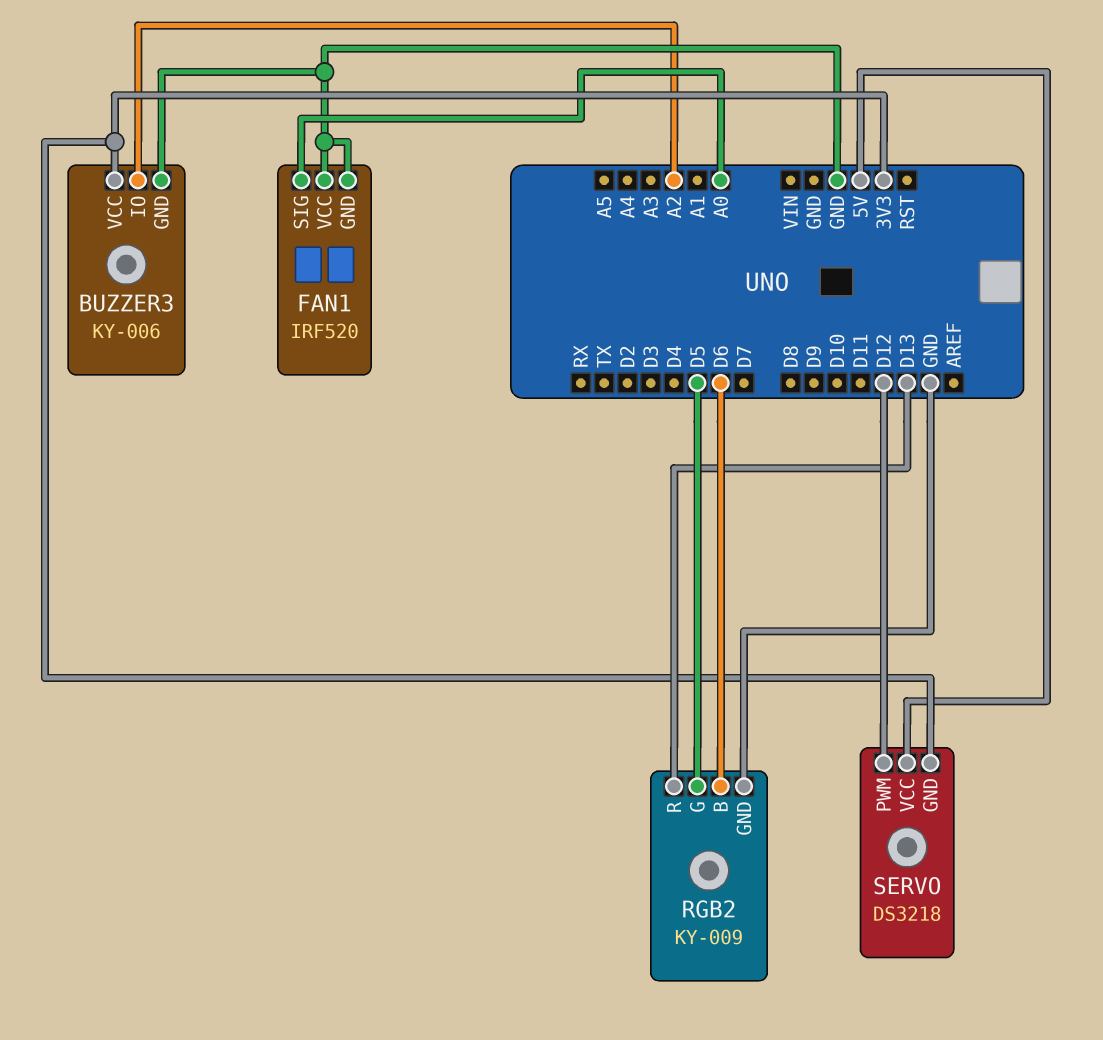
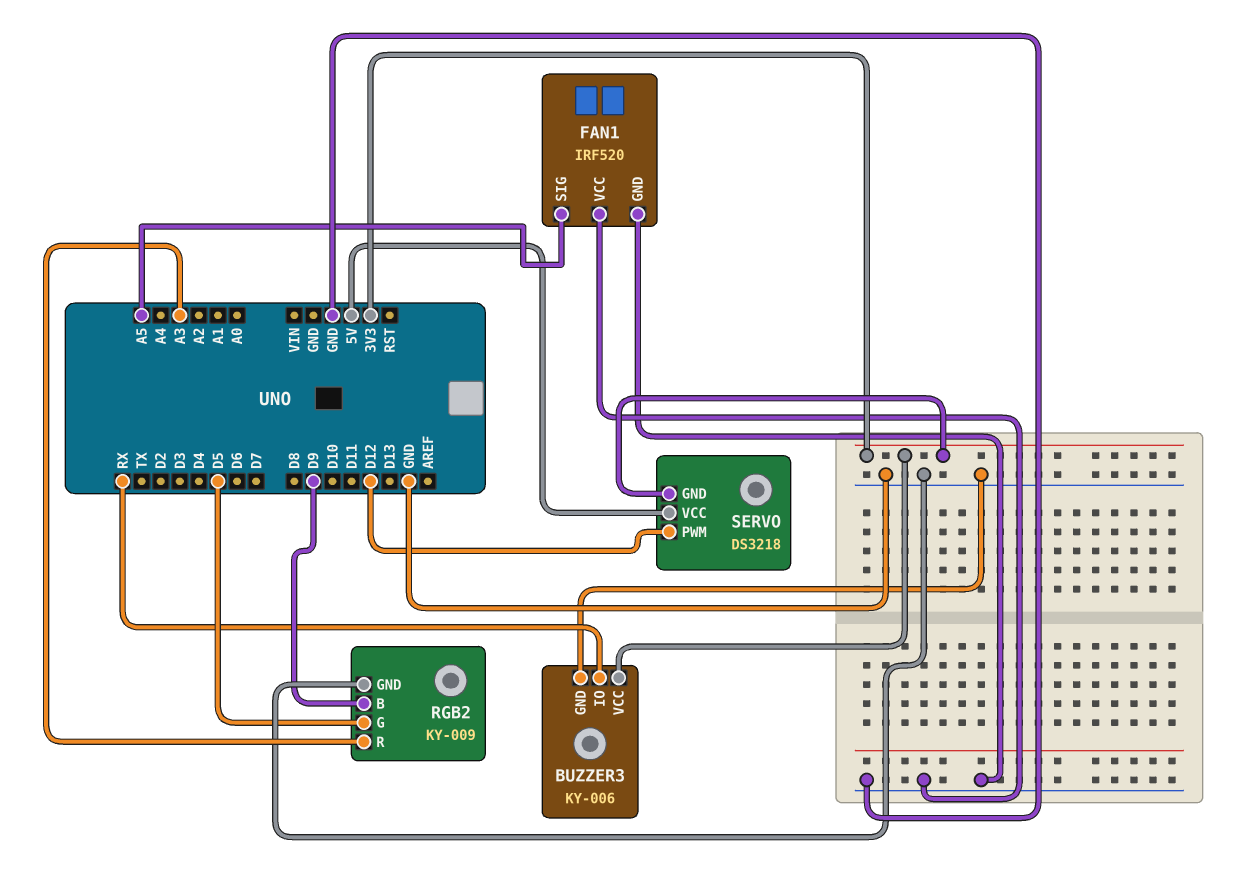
BUZZER3 pin IO: A2 -> RX
FAN1 pin SIG: A0 -> A5
RGB2 pin B: D6 -> D9
RGB2 pin R: D13 -> A3

